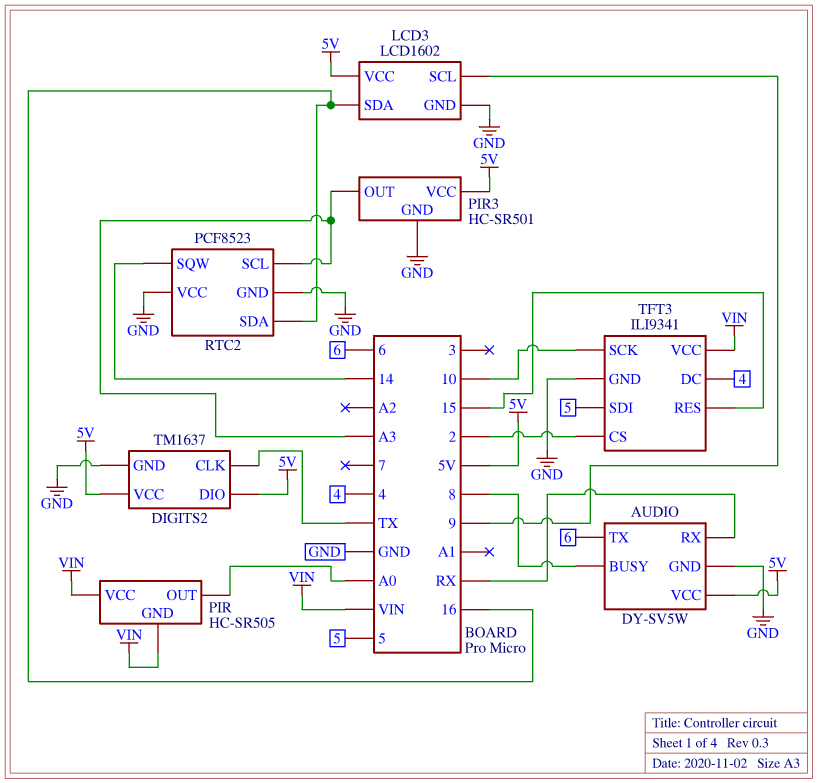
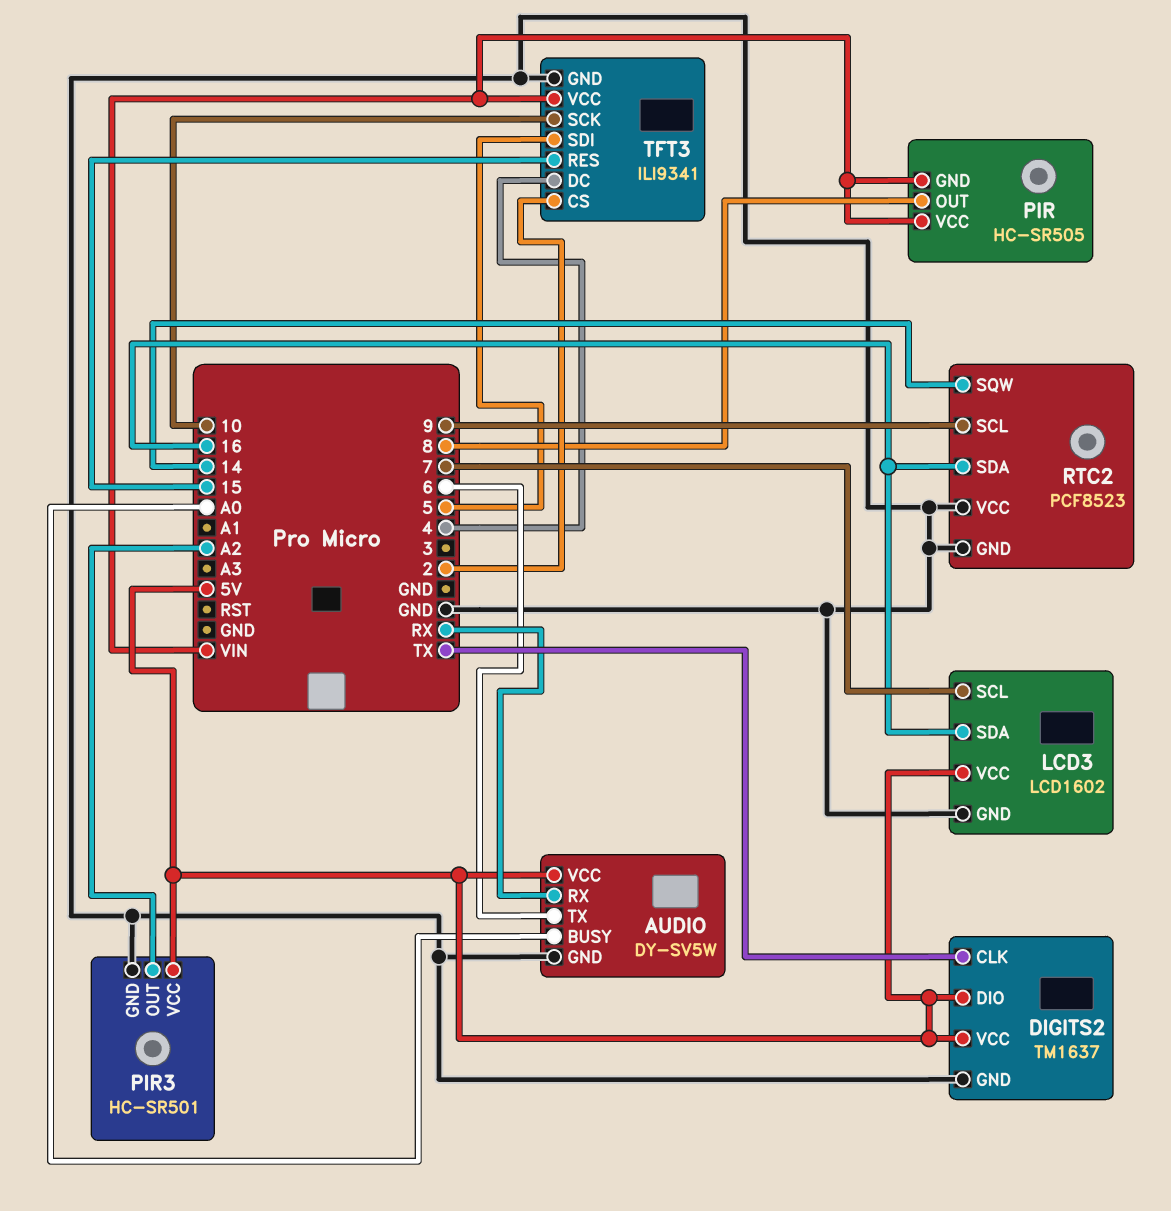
AUDIO pin BUSY: 8 -> A0
LCD3 pin SCL: 9 -> 7
PIR pin OUT: A0 -> 8
PIR3 pin OUT: A3 -> A2
RTC2 pin SCL: A3 -> 9

